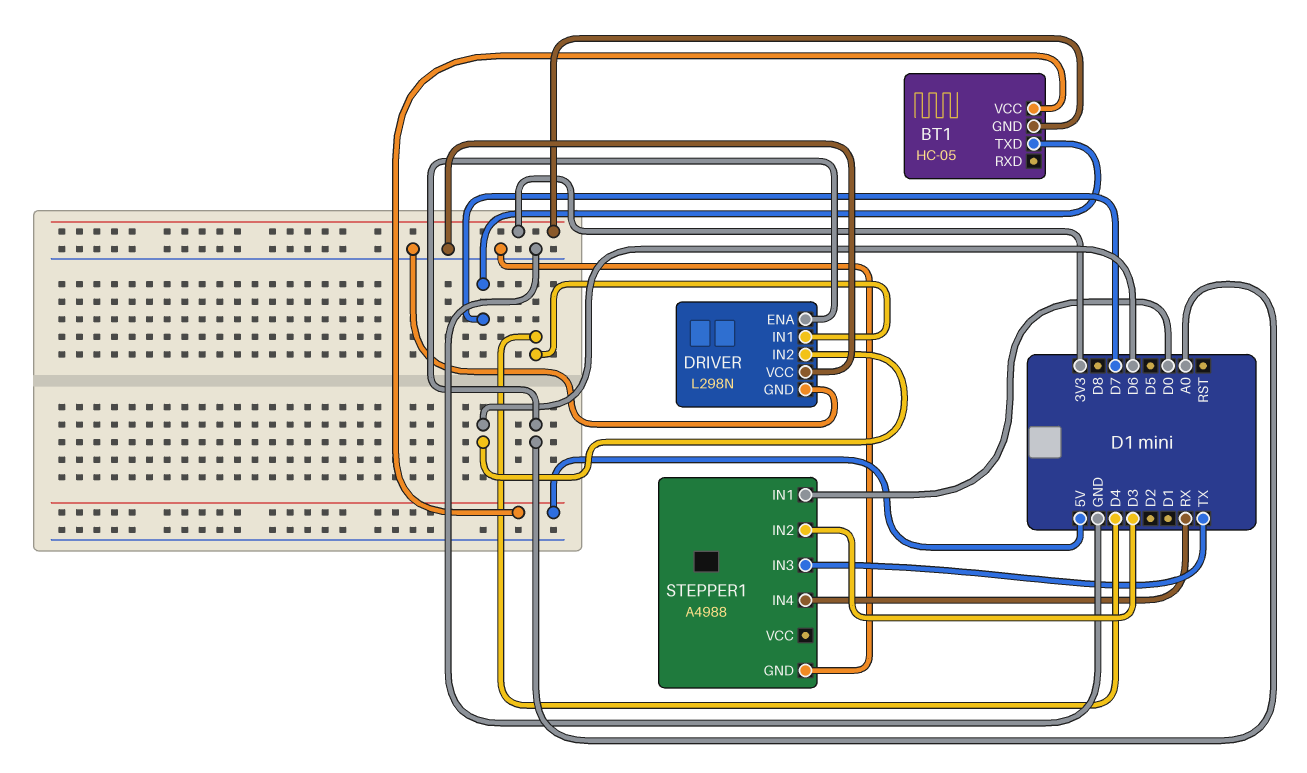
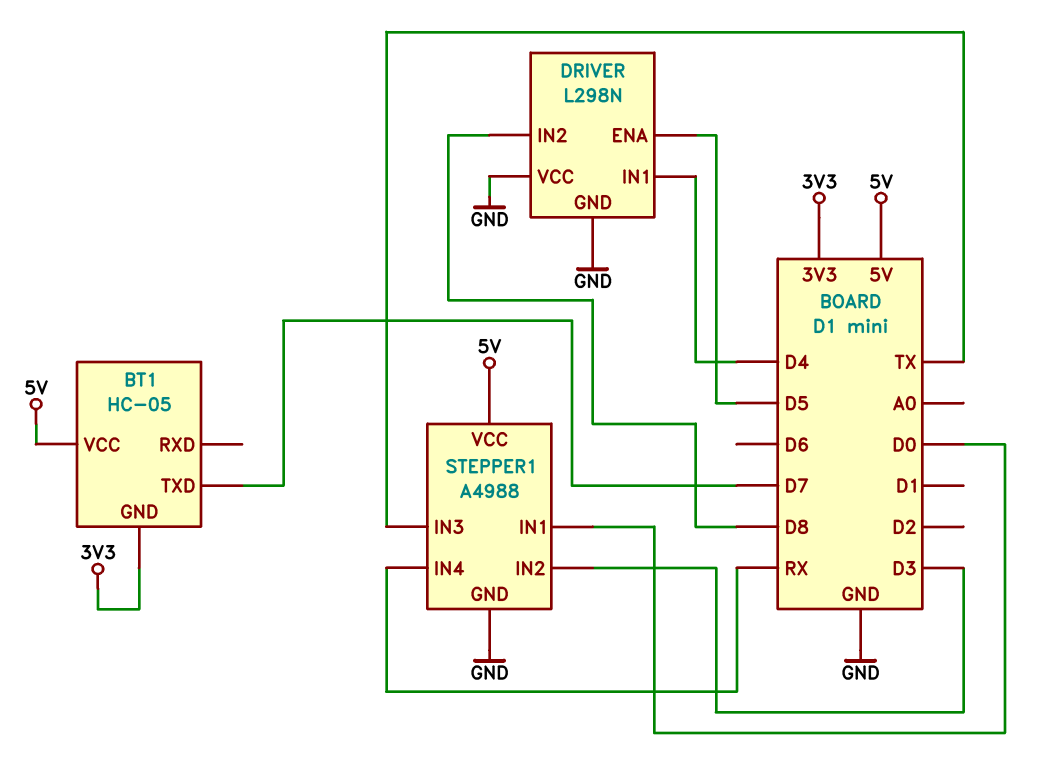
DRIVER pin ENA: A0 -> D5
DRIVER pin IN2: D6 -> D8
STEPPER1 pin VCC: none -> 5V

